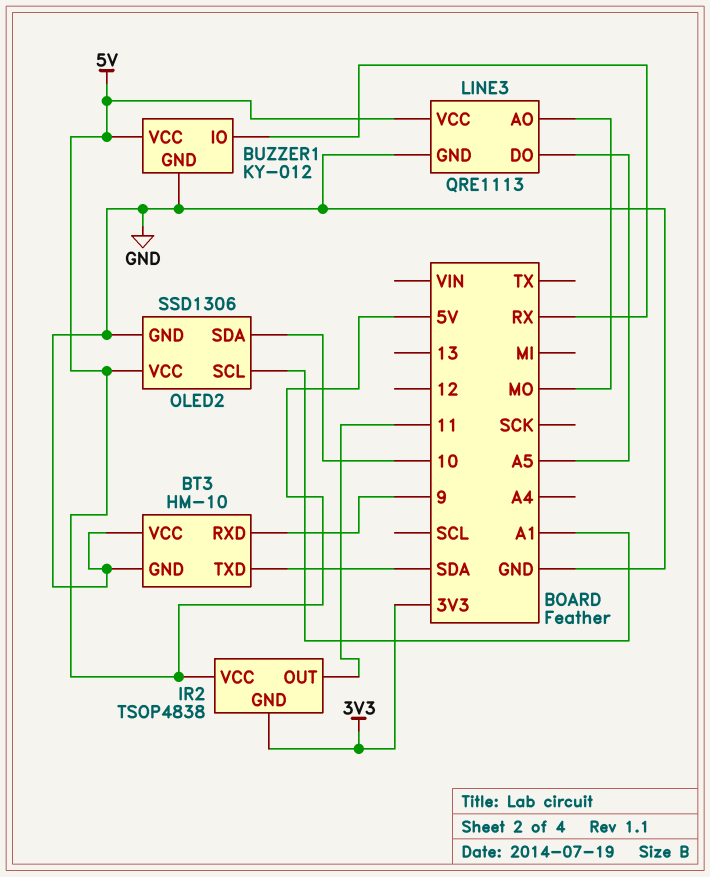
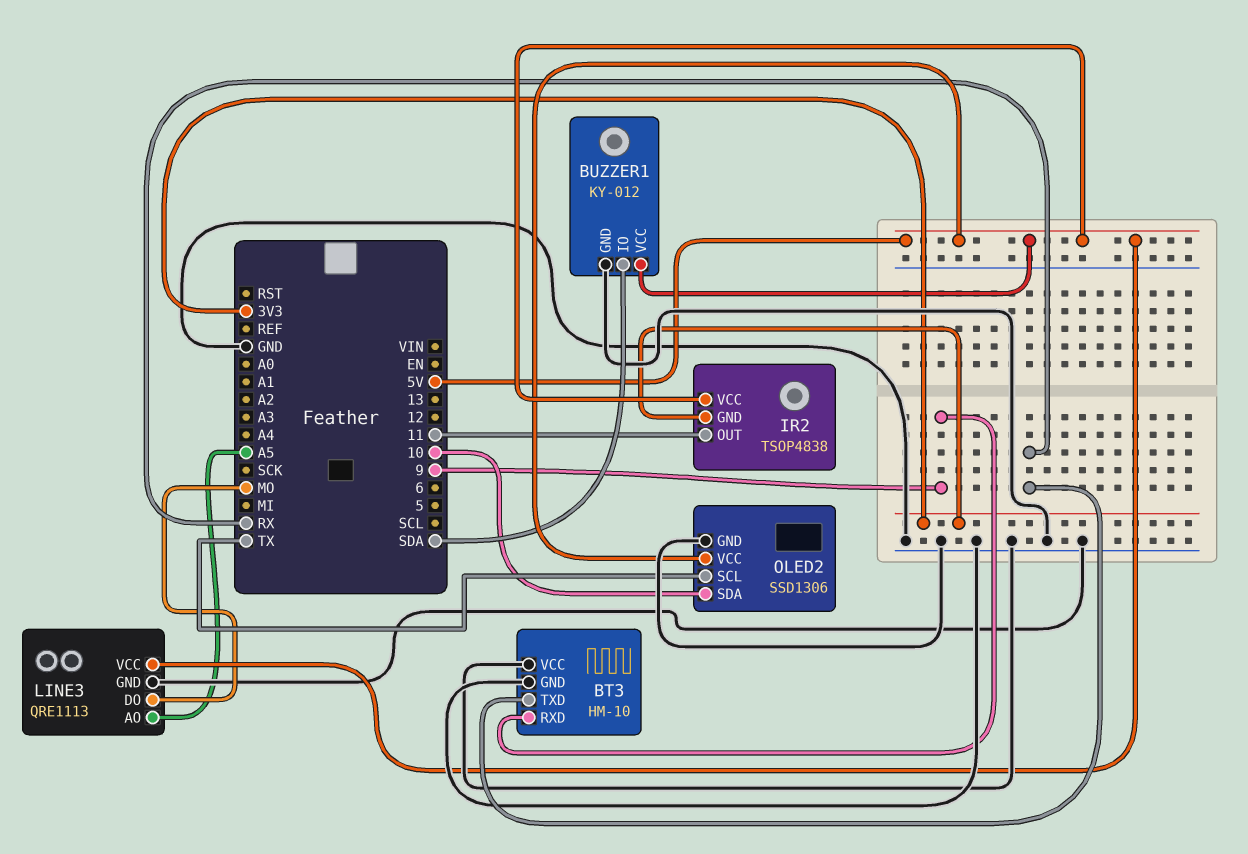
BT3 pin TXD: SDA -> RX
BUZZER1 pin IO: RX -> SDA
LINE3 pin AO: MO -> A5
LINE3 pin DO: A5 -> MO
OLED2 pin SCL: A1 -> TX

